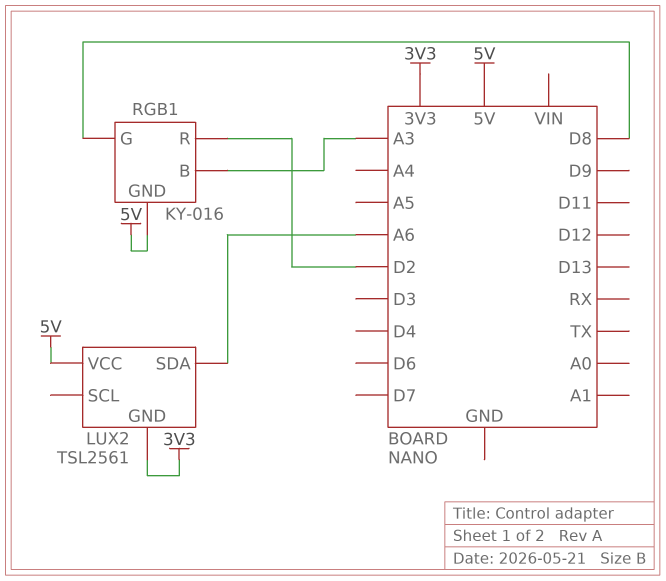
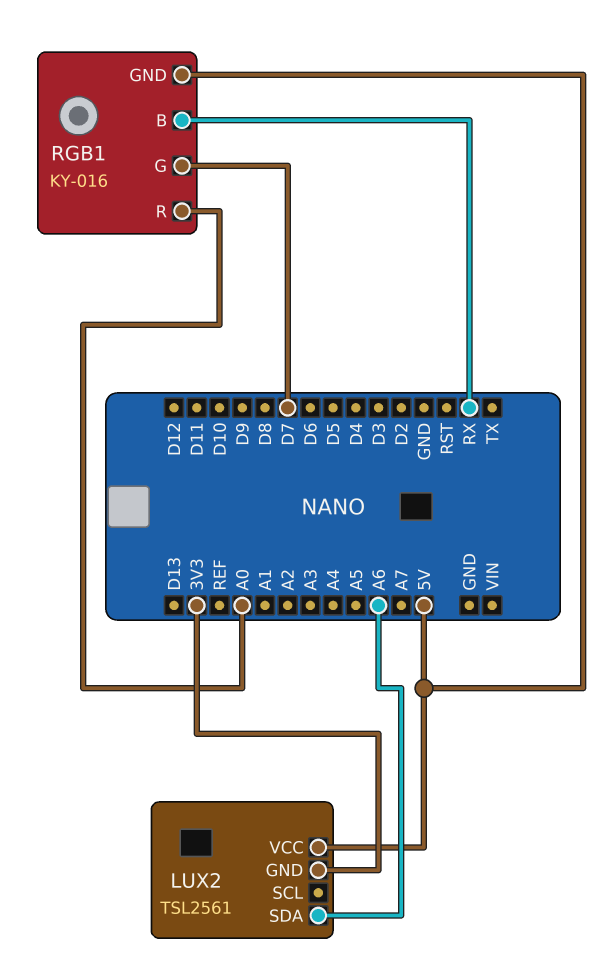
RGB1 pin B: A3 -> RX
RGB1 pin G: D8 -> D7
RGB1 pin R: D2 -> A0

